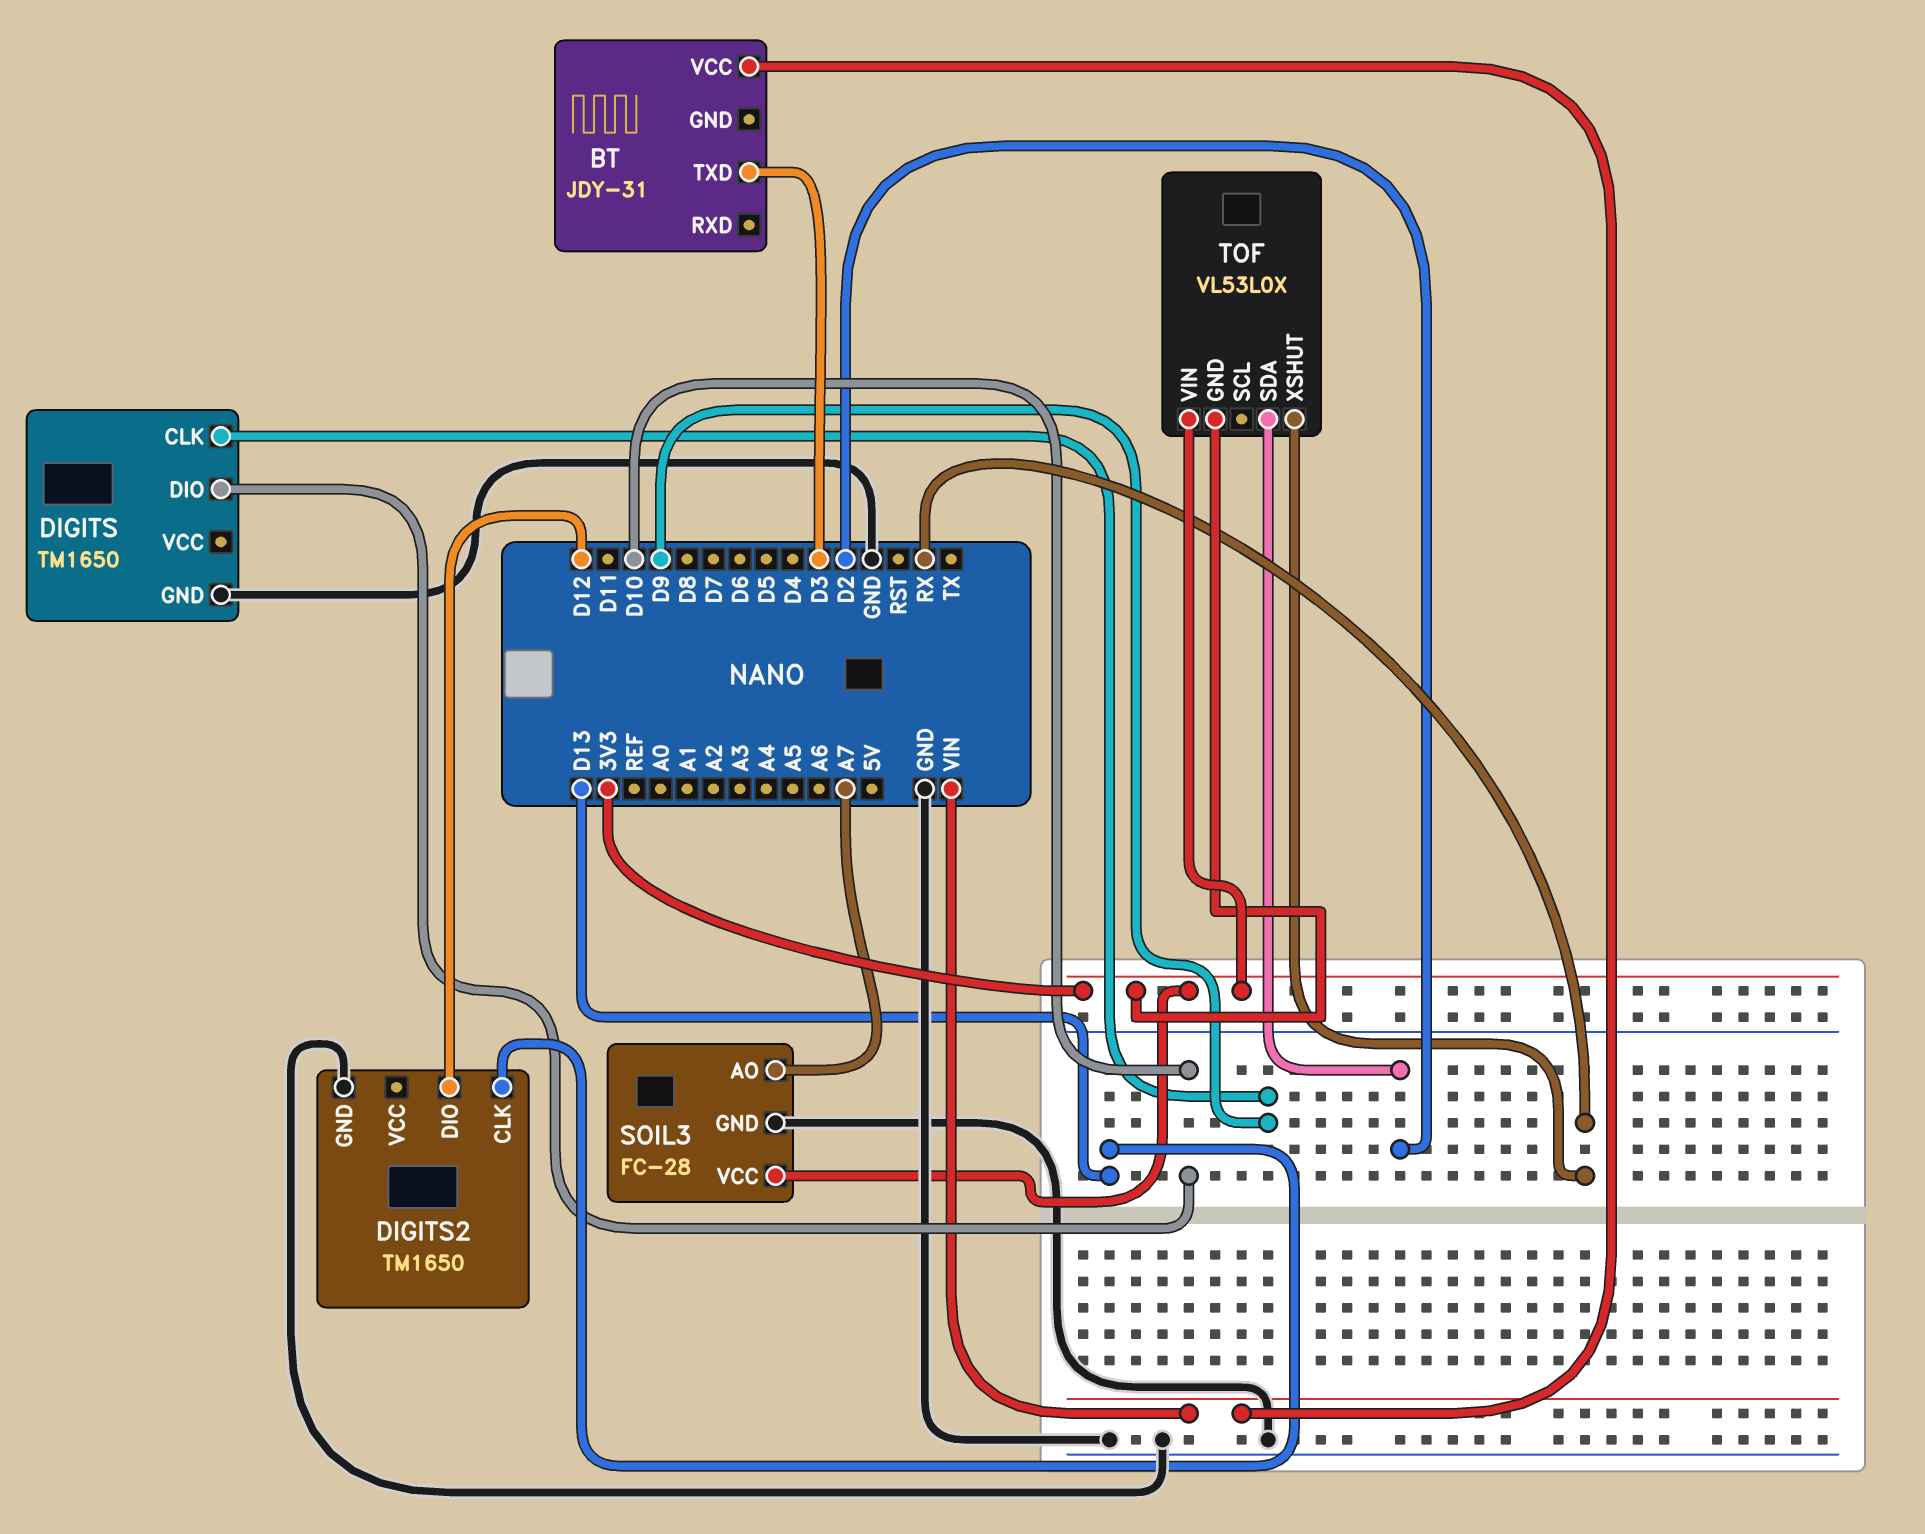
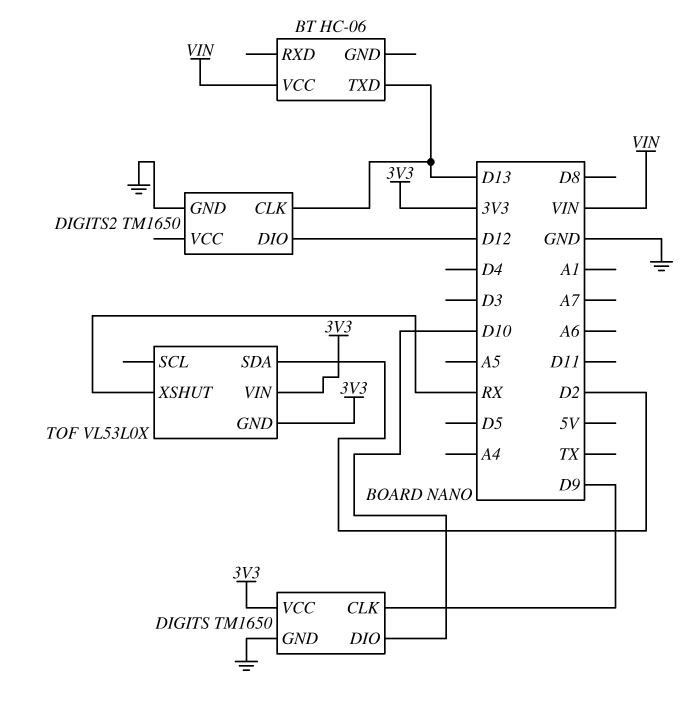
BT: JDY-31 -> HC-06
BT pin TXD: D3 -> D13
DIGITS pin VCC: none -> 3V3
SOIL3: FC-28 -> none
SOIL3 pin AO: A7 -> none
SOIL3 pin GND: GND -> none
SOIL3 pin VCC: 3V3 -> none

